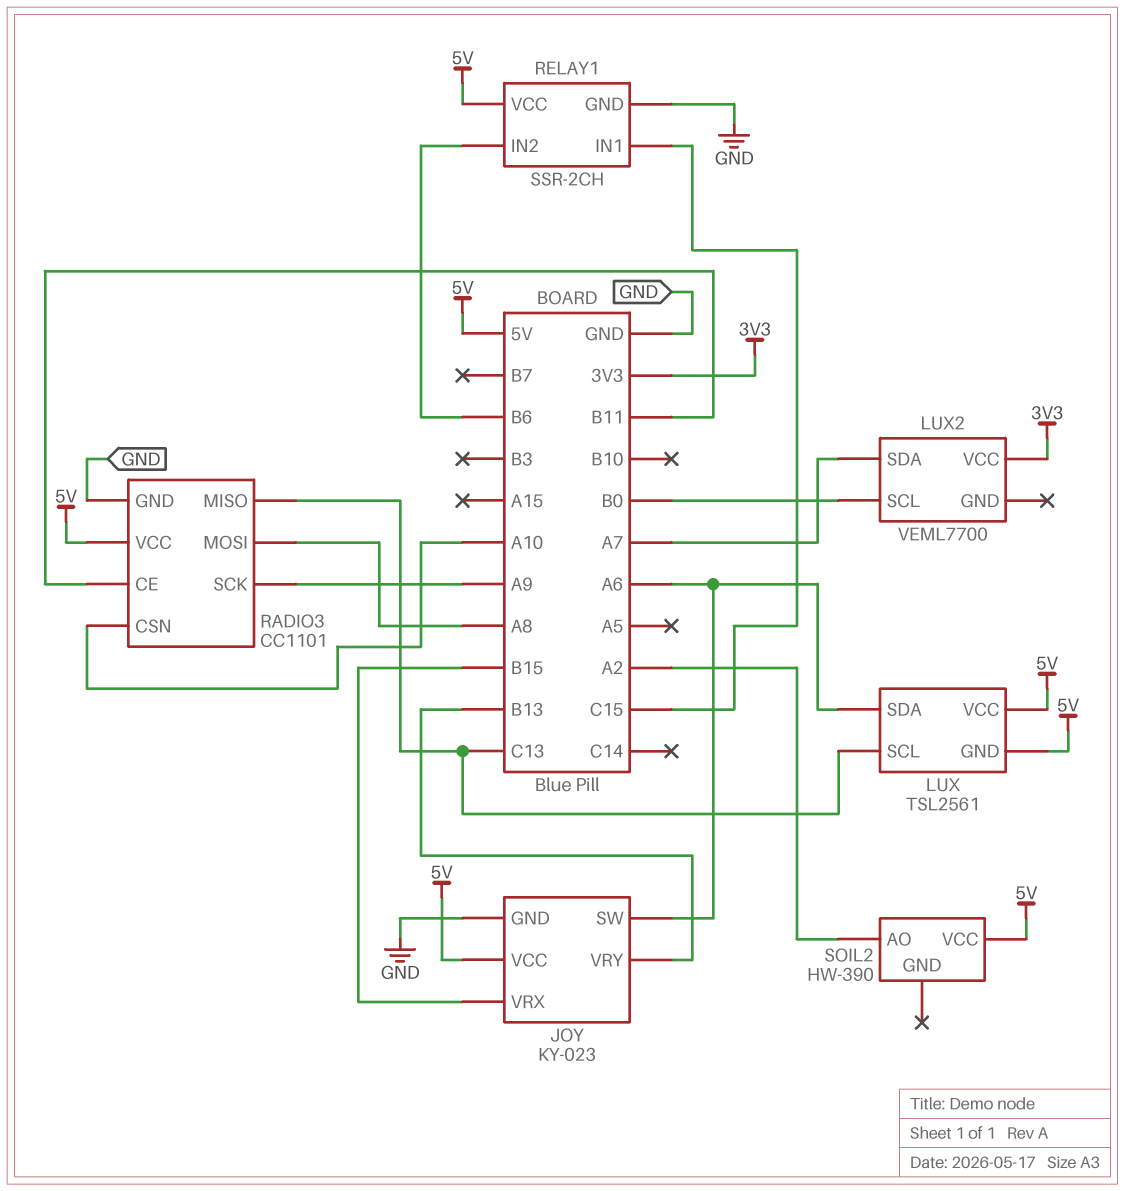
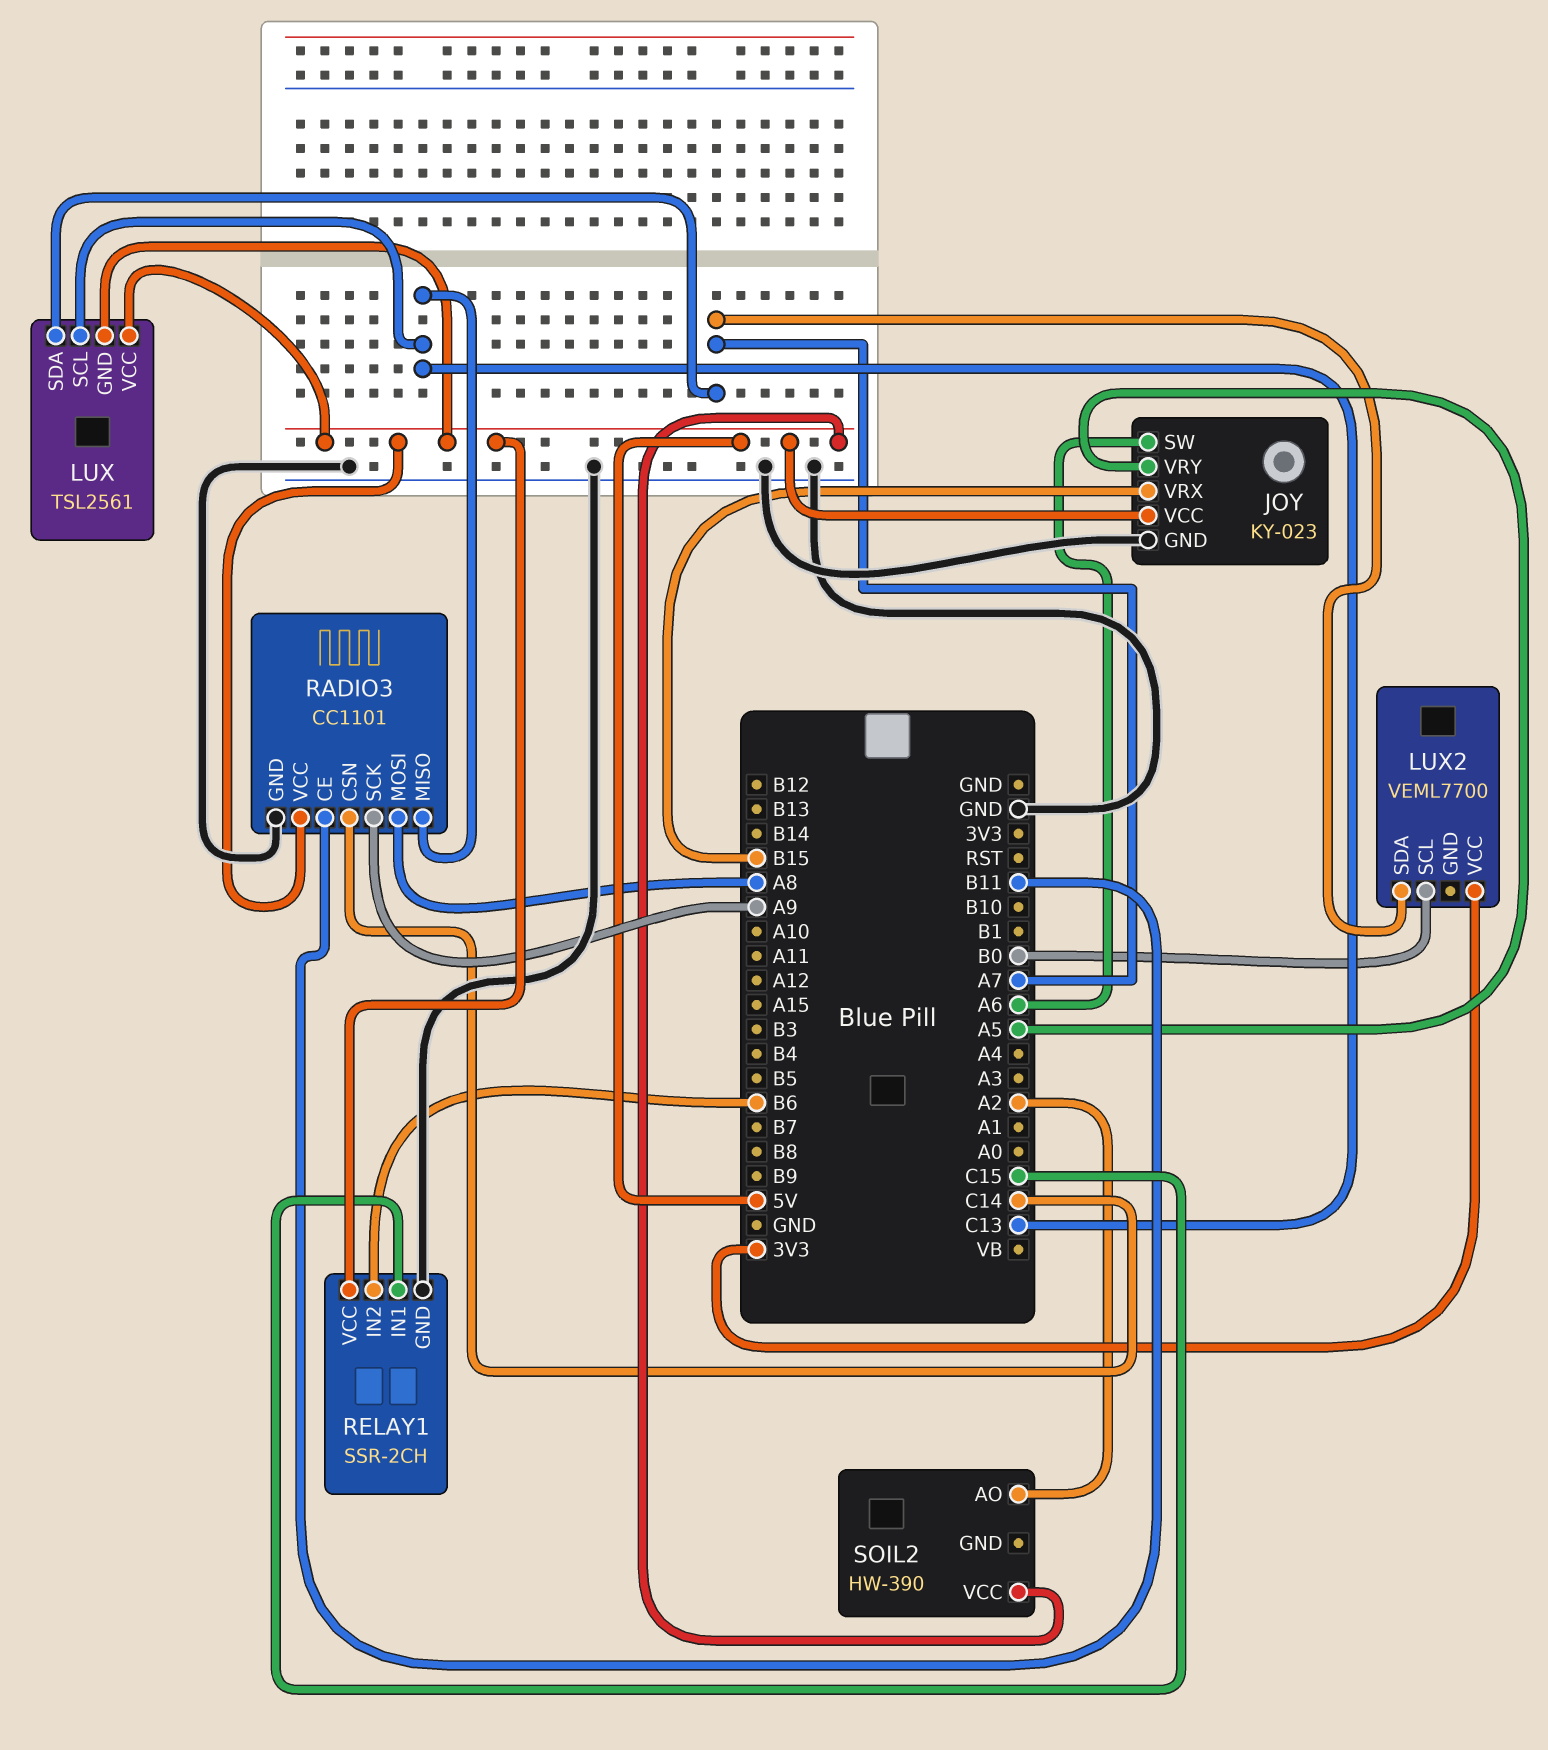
JOY pin VRY: B13 -> A5
LUX pin SDA: A6 -> A7
RADIO3 pin CSN: A10 -> C14

